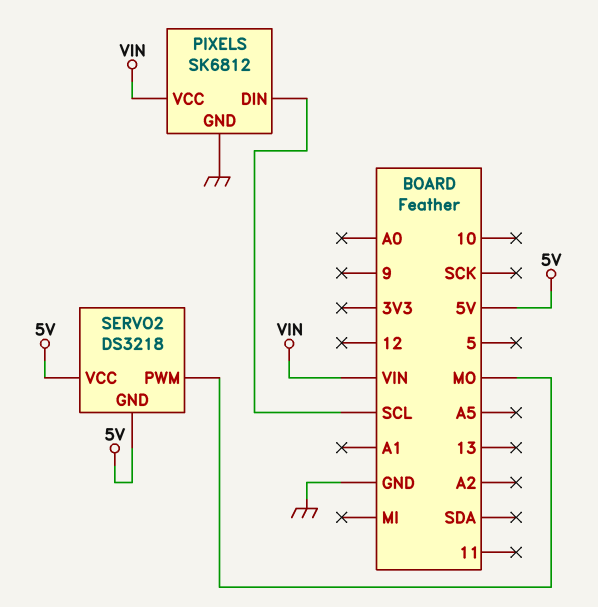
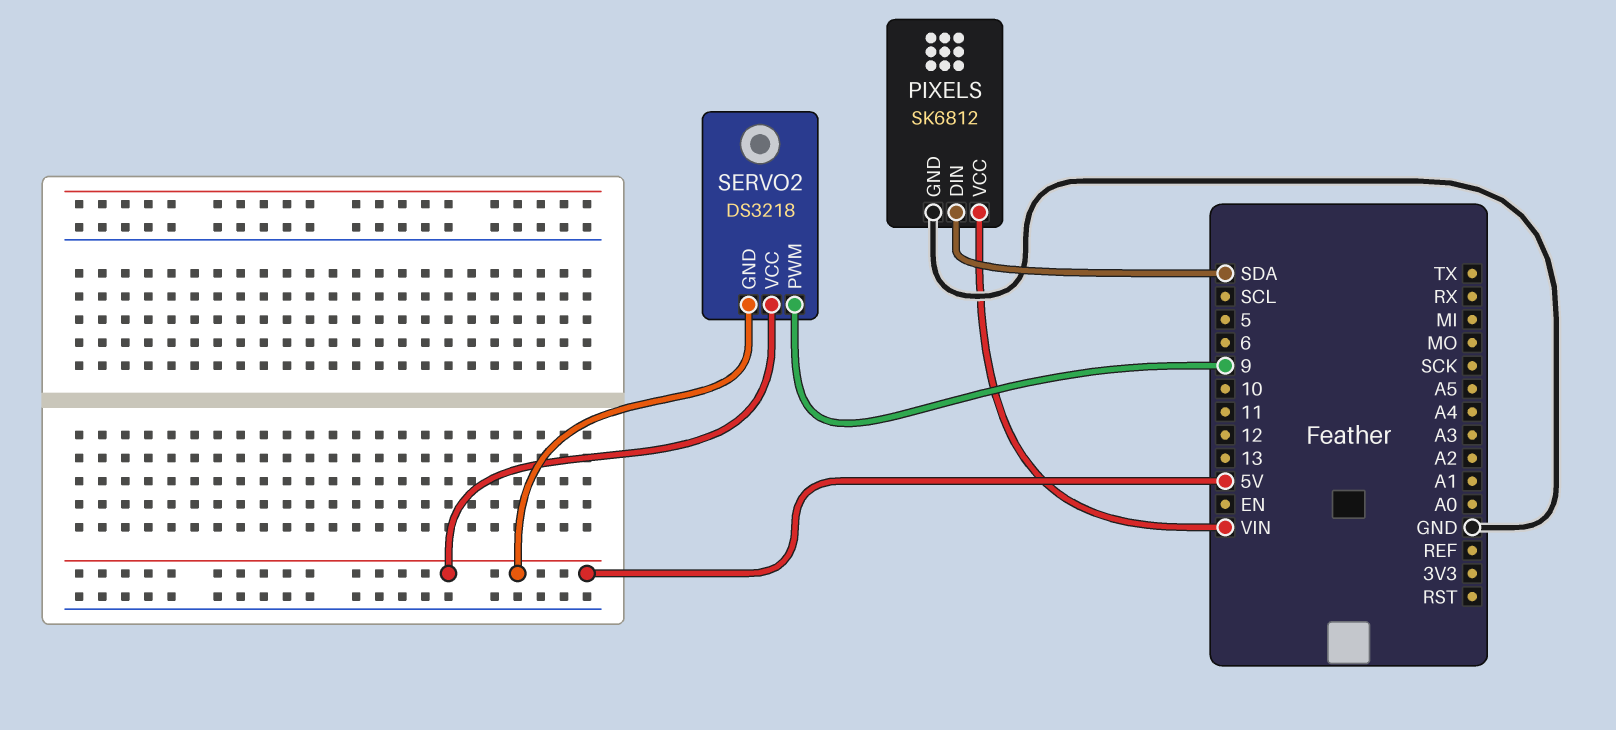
PIXELS pin DIN: SCL -> SDA
SERVO2 pin PWM: MO -> 9

